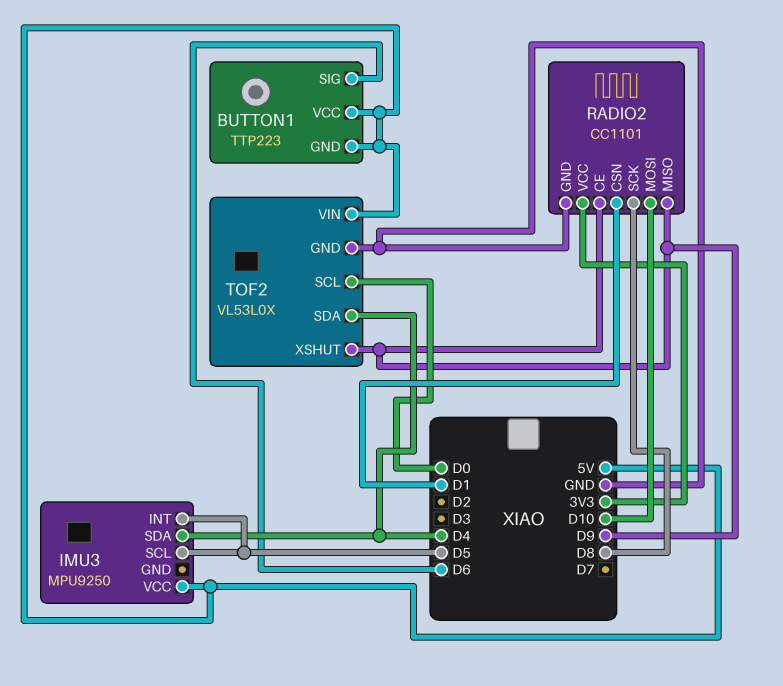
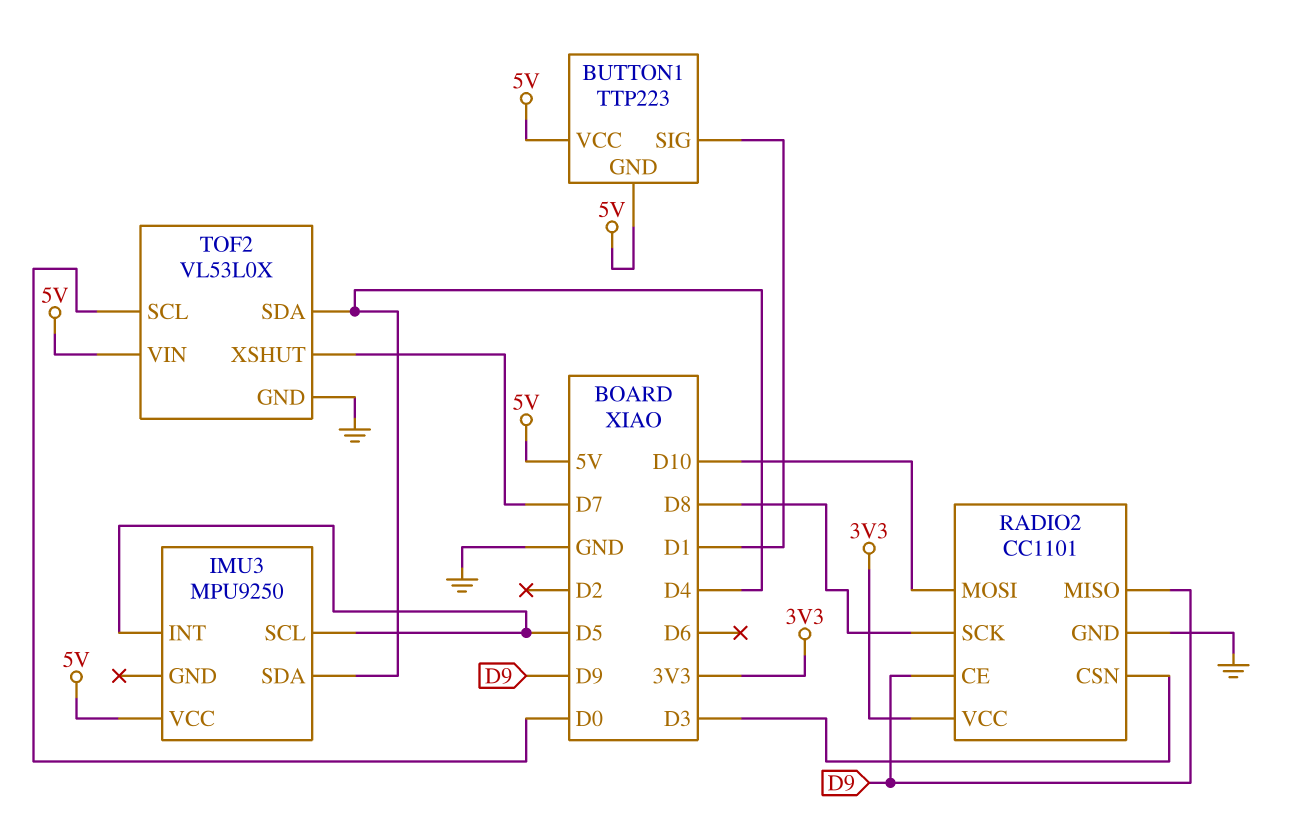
BUTTON1 pin SIG: D6 -> D1
RADIO2 pin CSN: D1 -> D3
TOF2 pin XSHUT: D9 -> D7

